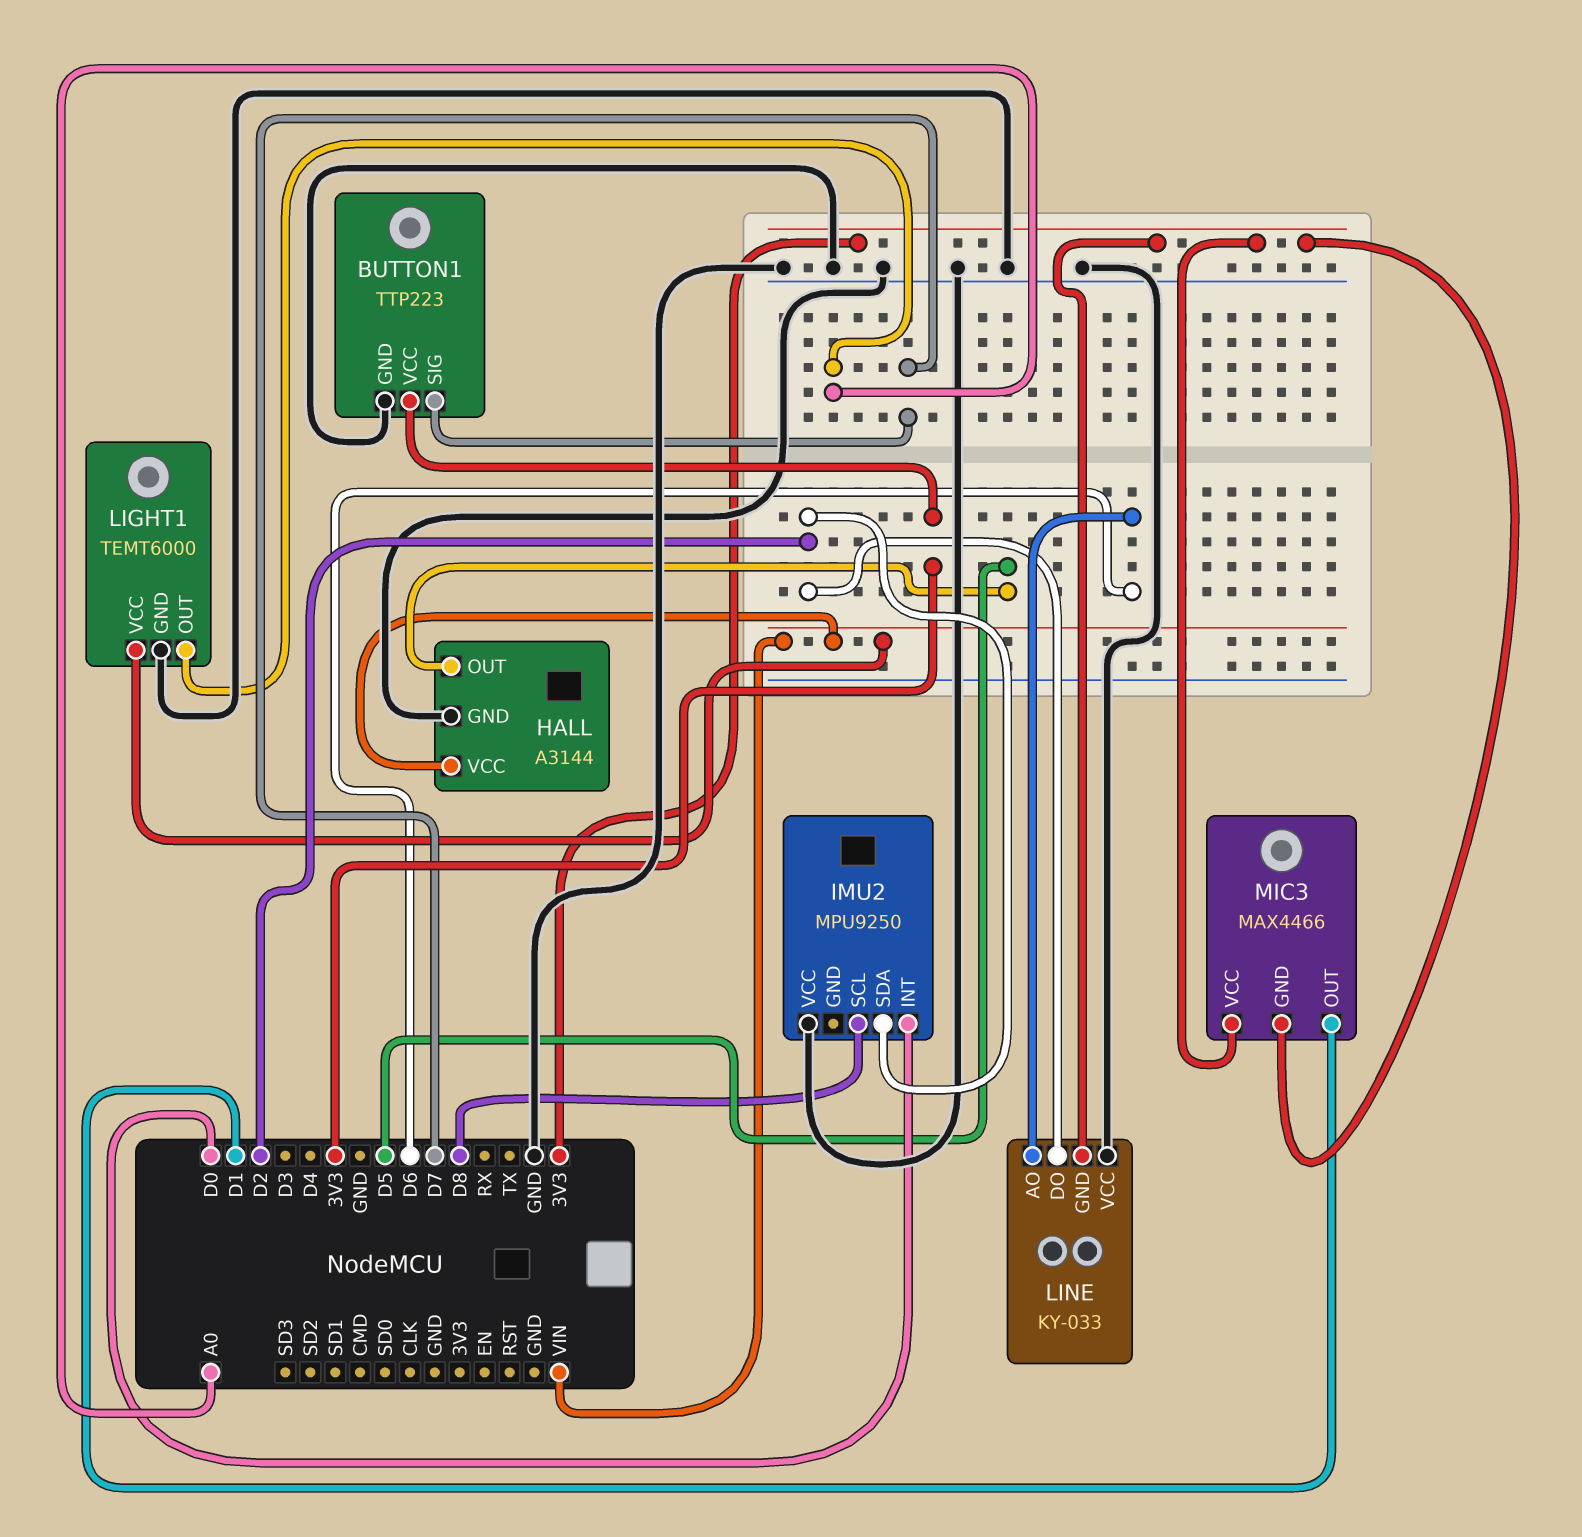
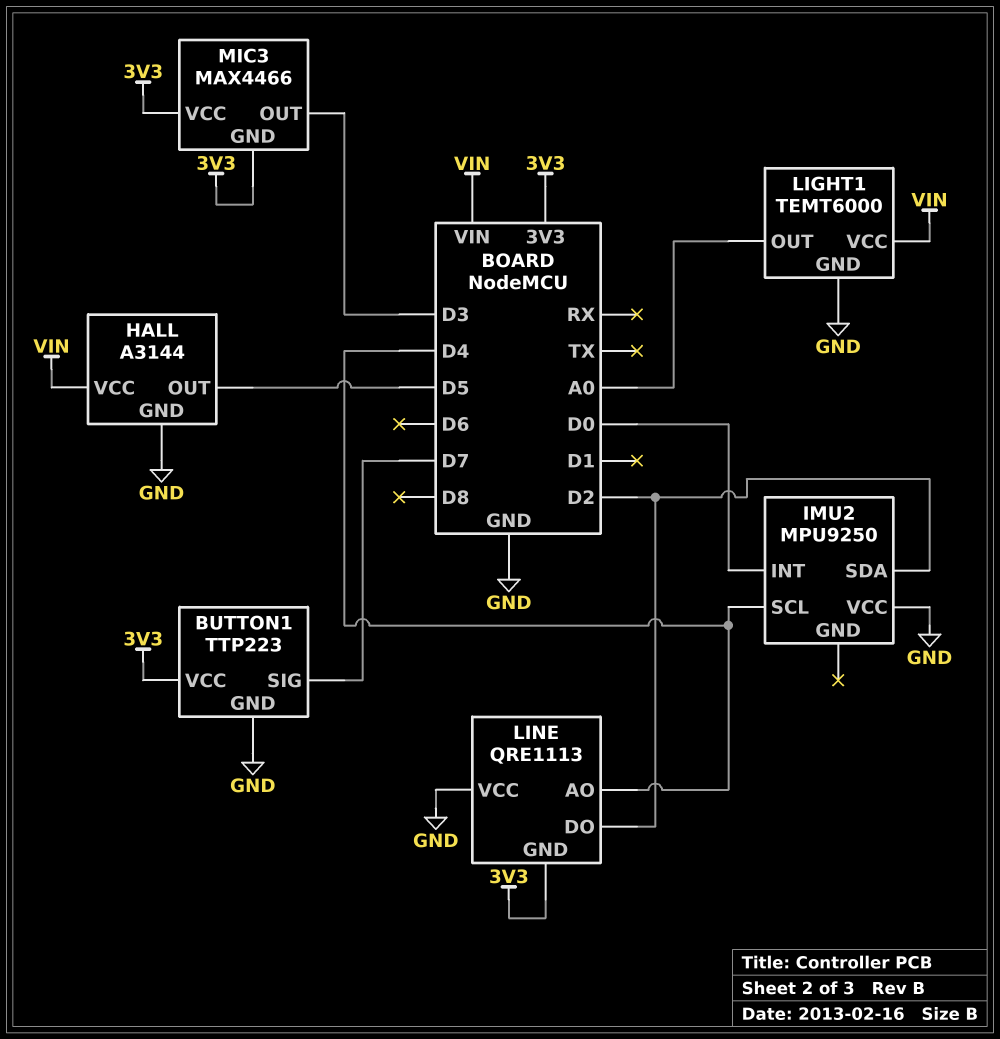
IMU2 pin SCL: D8 -> D4
LINE: KY-033 -> QRE1113
LINE pin AO: D6 -> D4
MIC3 pin OUT: D1 -> D3

